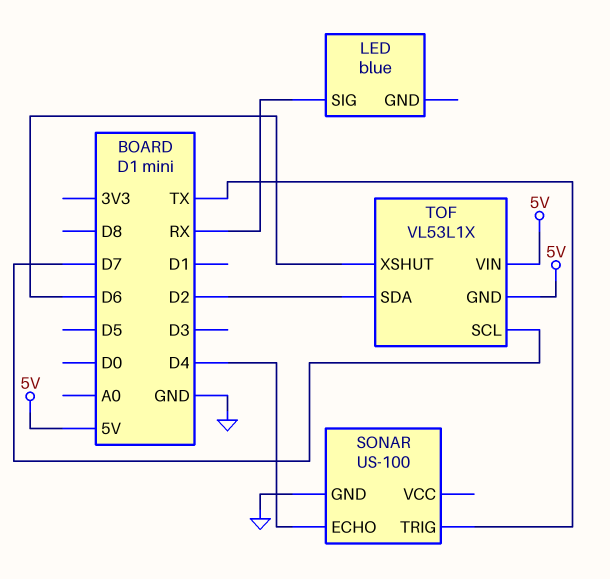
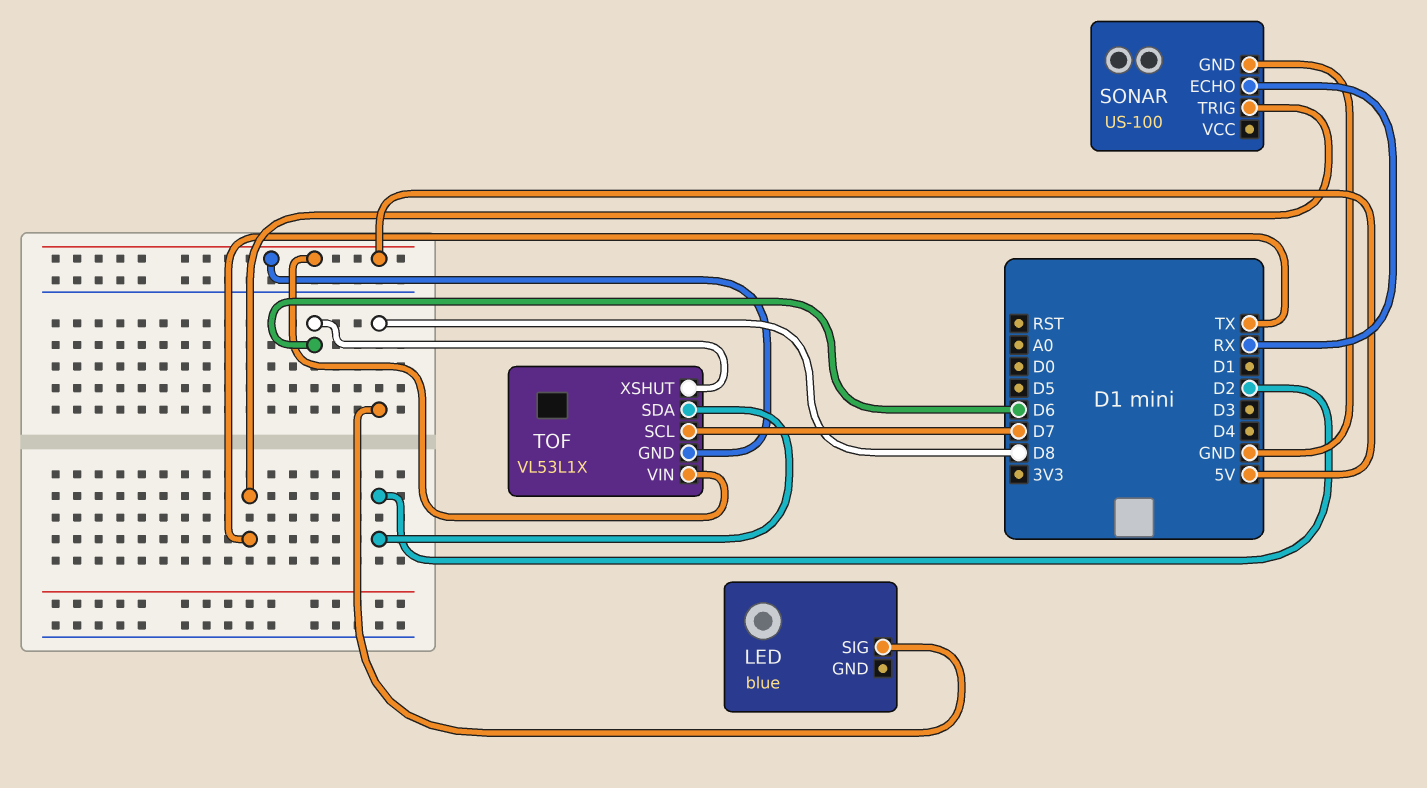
LED pin SIG: RX -> D8
SONAR pin ECHO: D4 -> RX

